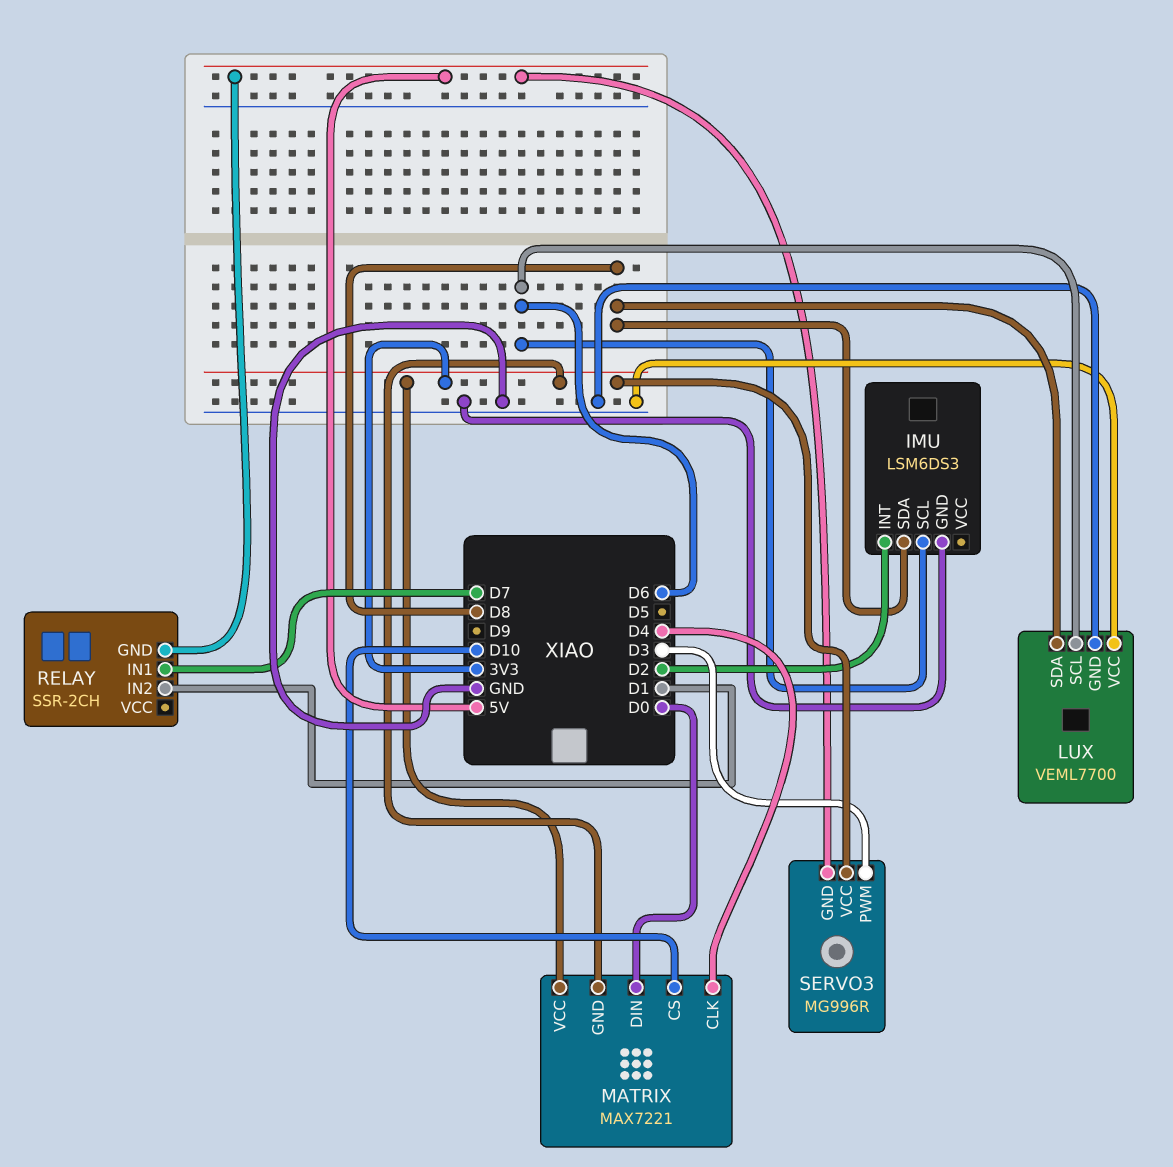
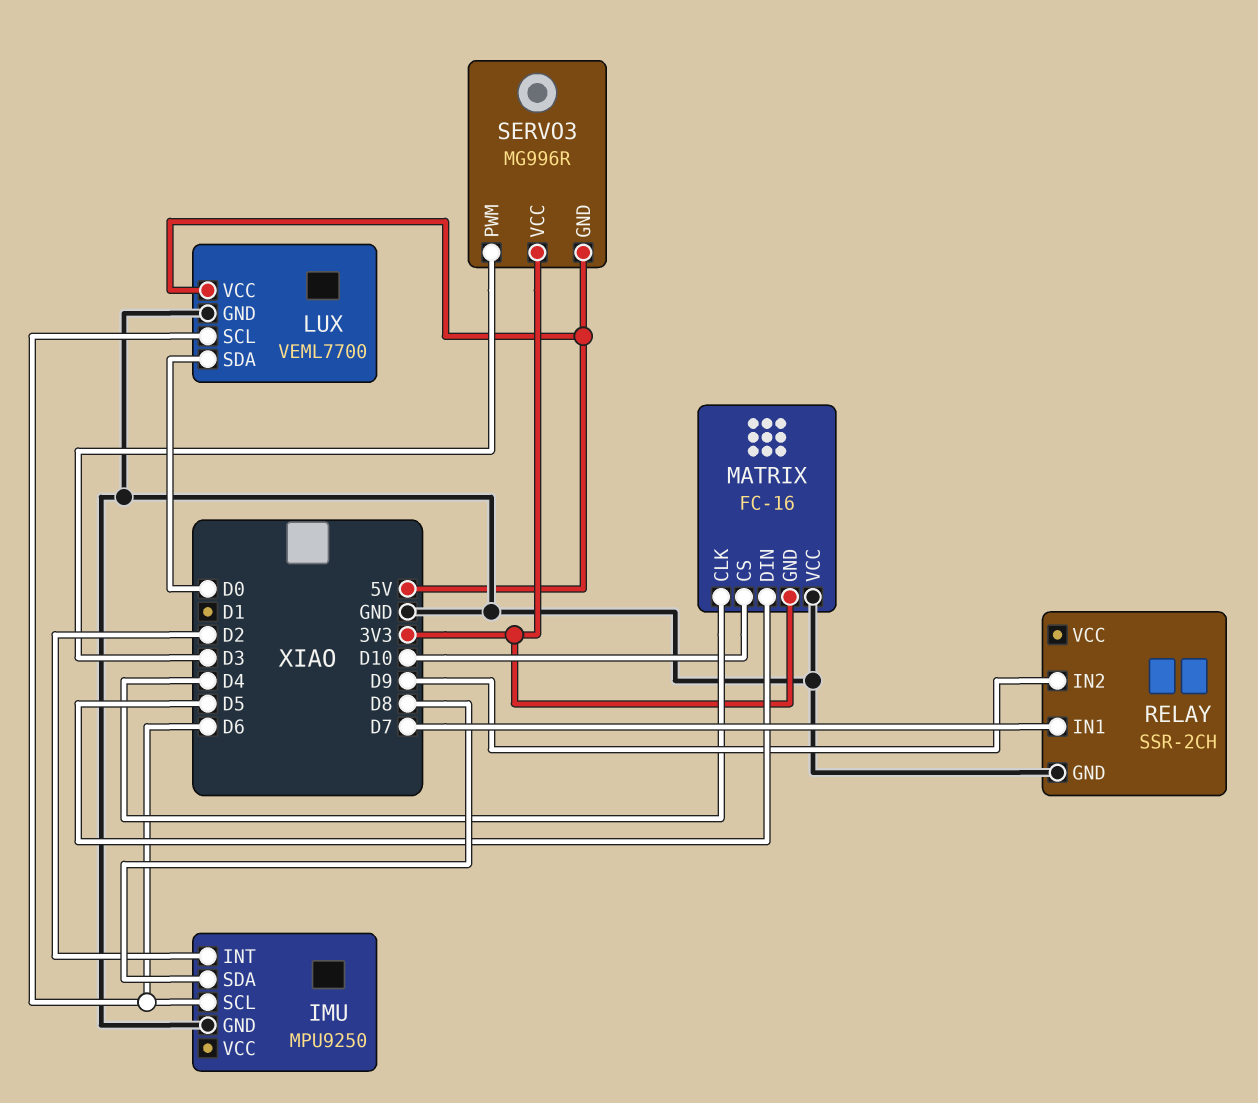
IMU: LSM6DS3 -> MPU9250
LUX pin SDA: D8 -> D0
LUX pin VCC: GND -> 5V
MATRIX: MAX7221 -> FC-16
MATRIX pin DIN: D0 -> D5
MATRIX pin VCC: 3V3 -> GND
RELAY pin GND: 5V -> GND
RELAY pin IN2: D1 -> D9

